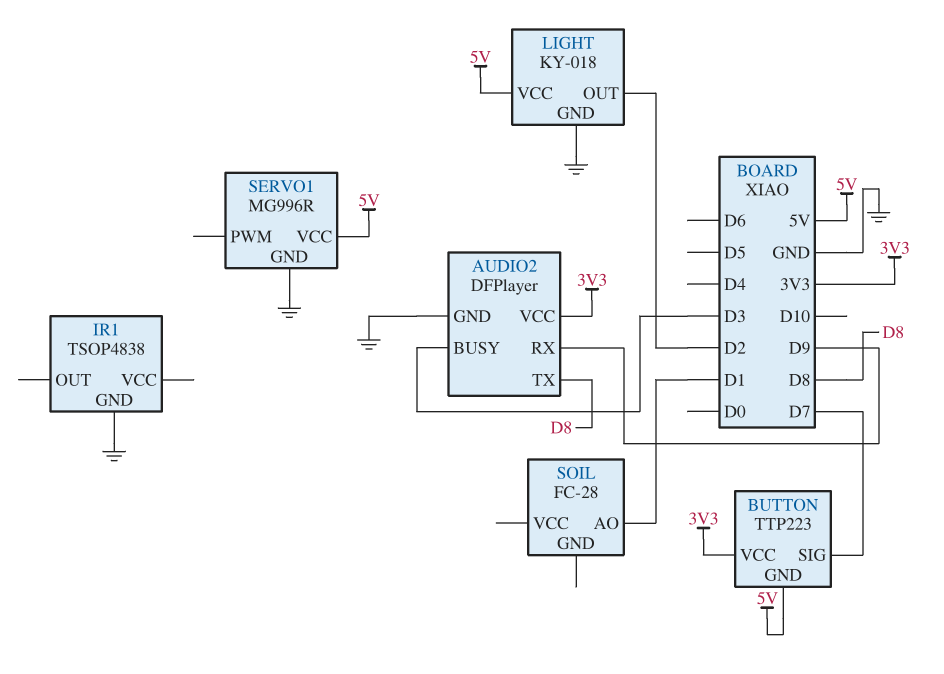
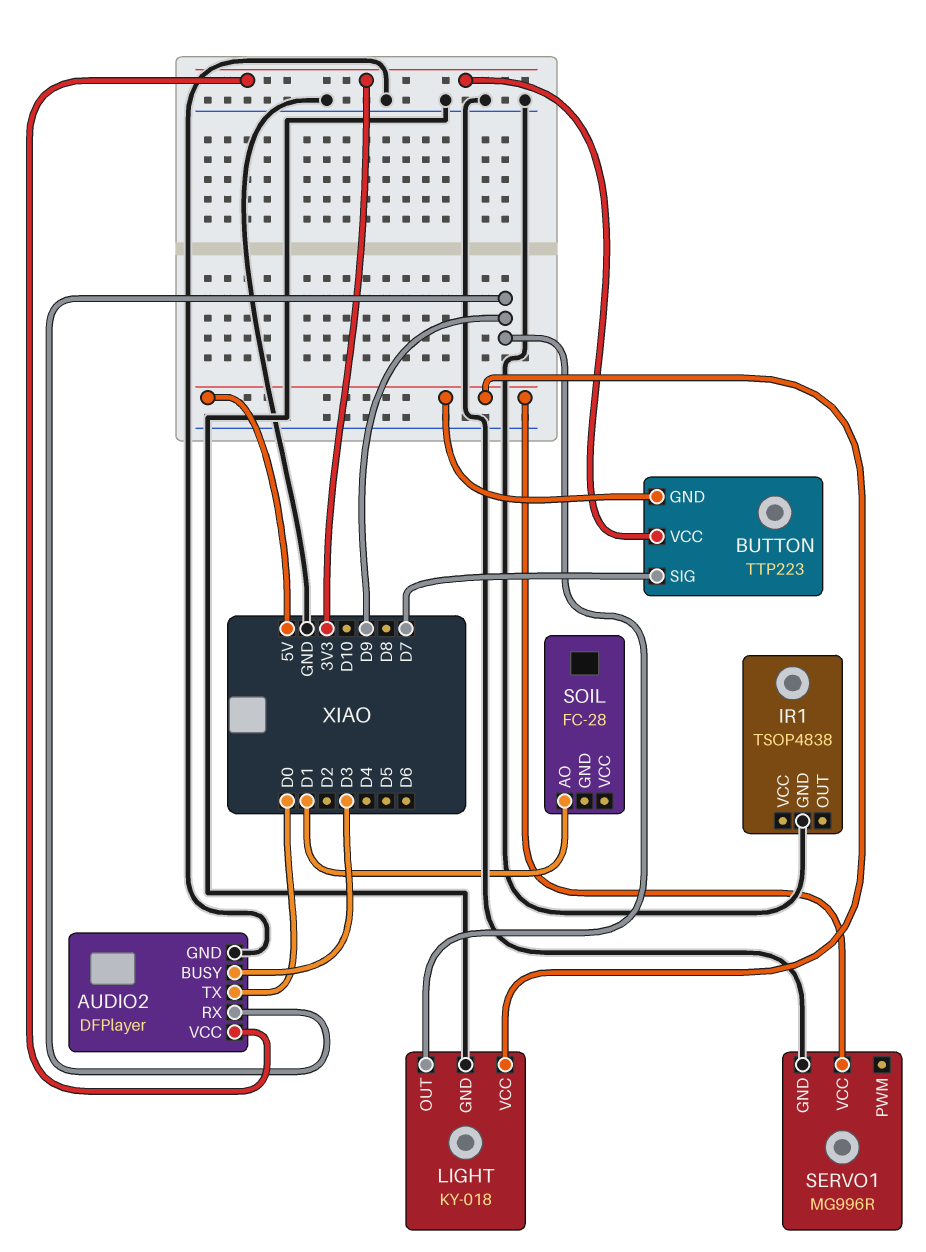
AUDIO2 pin TX: D8 -> D0
LIGHT pin OUT: D2 -> D9

